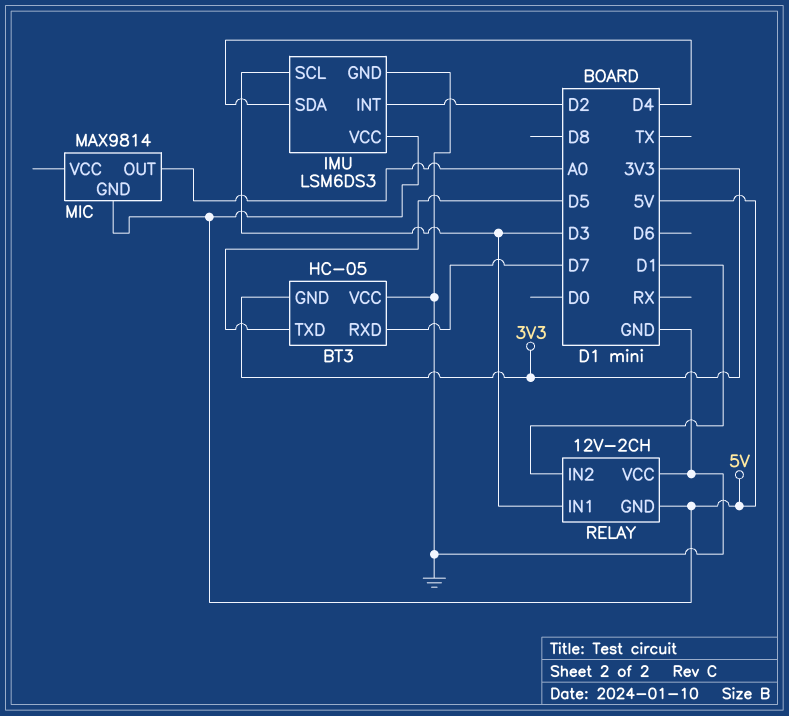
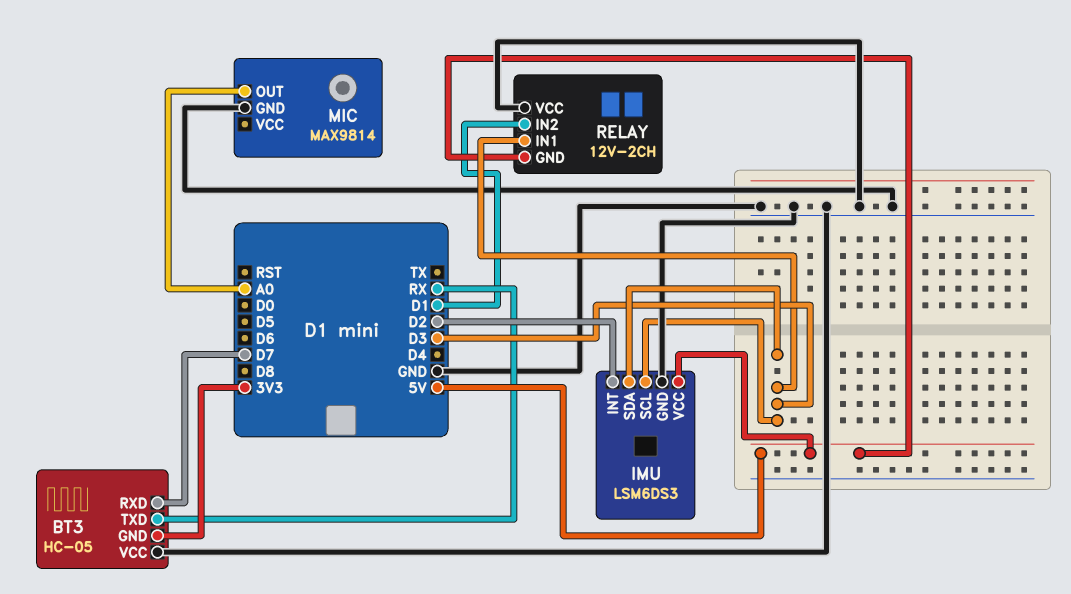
BT3 pin TXD: D5 -> RX
IMU pin SDA: D4 -> D3
MIC pin GND: 5V -> GND

